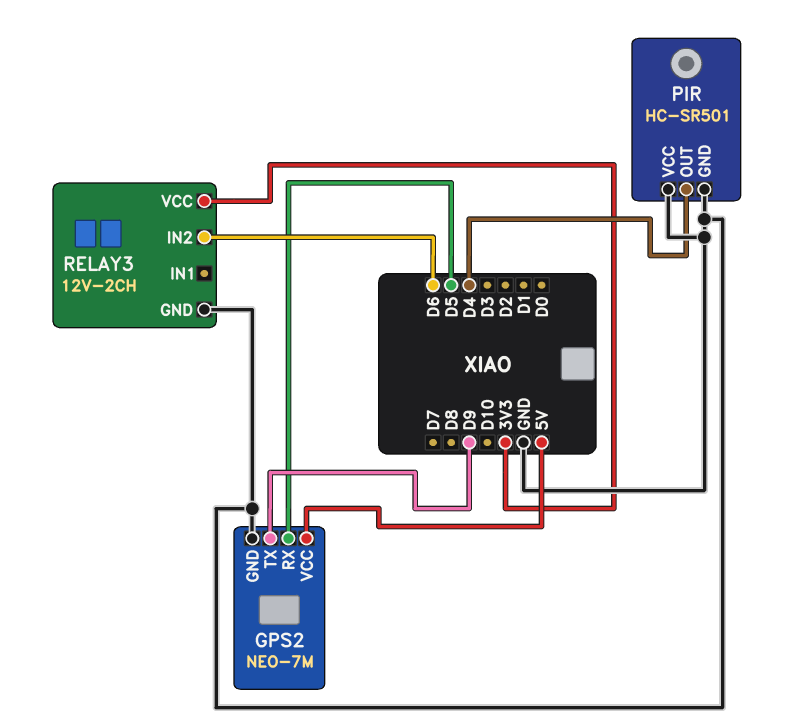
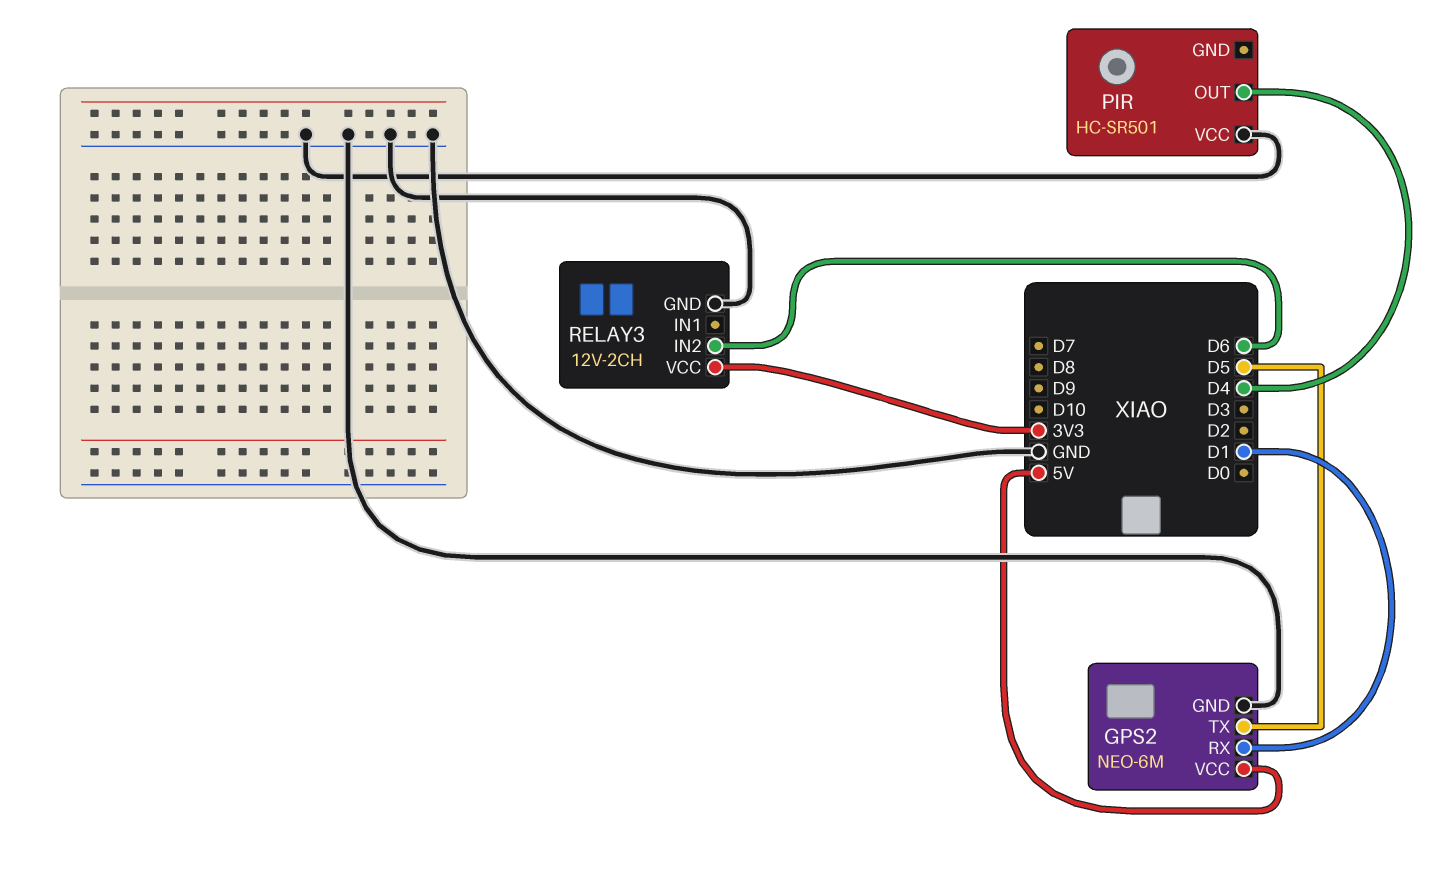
GPS2: NEO-7M -> NEO-6M
GPS2 pin RX: D5 -> D1
GPS2 pin TX: D9 -> D5
PIR pin GND: GND -> none

